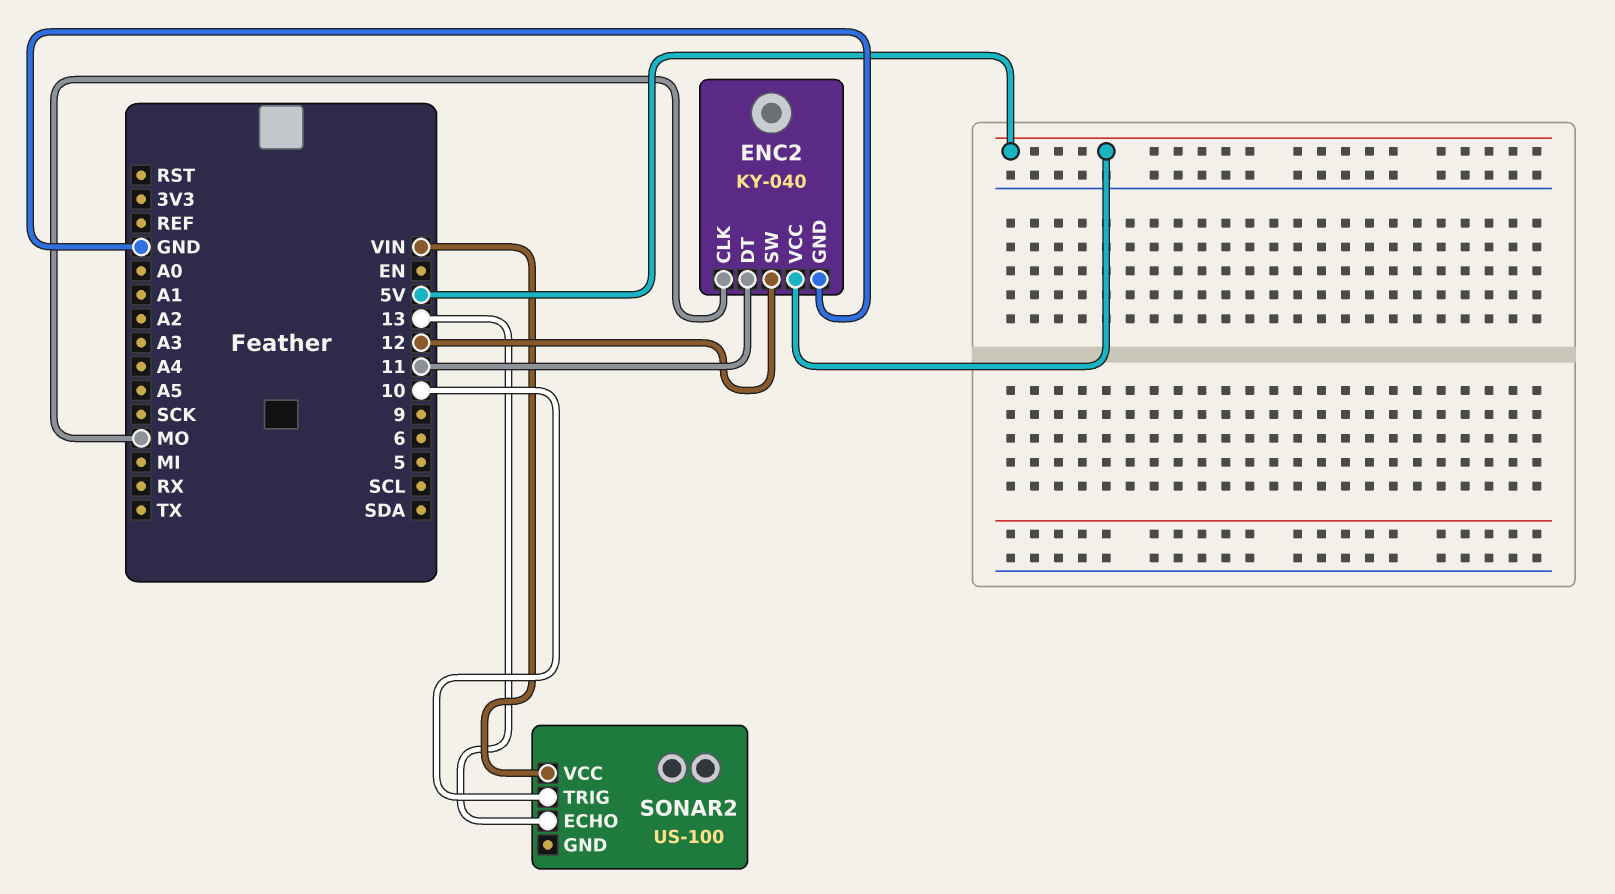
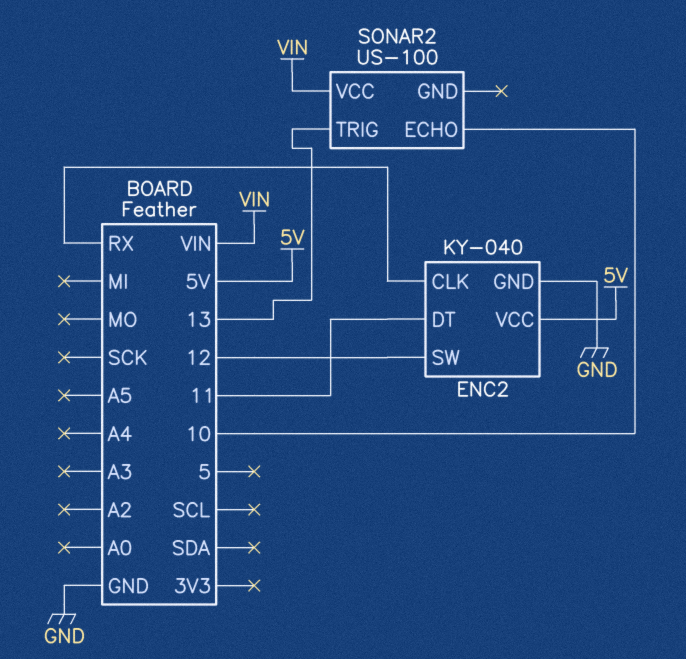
ENC2 pin CLK: MO -> RX
SONAR2 pin ECHO: 13 -> 10
SONAR2 pin TRIG: 10 -> 13

